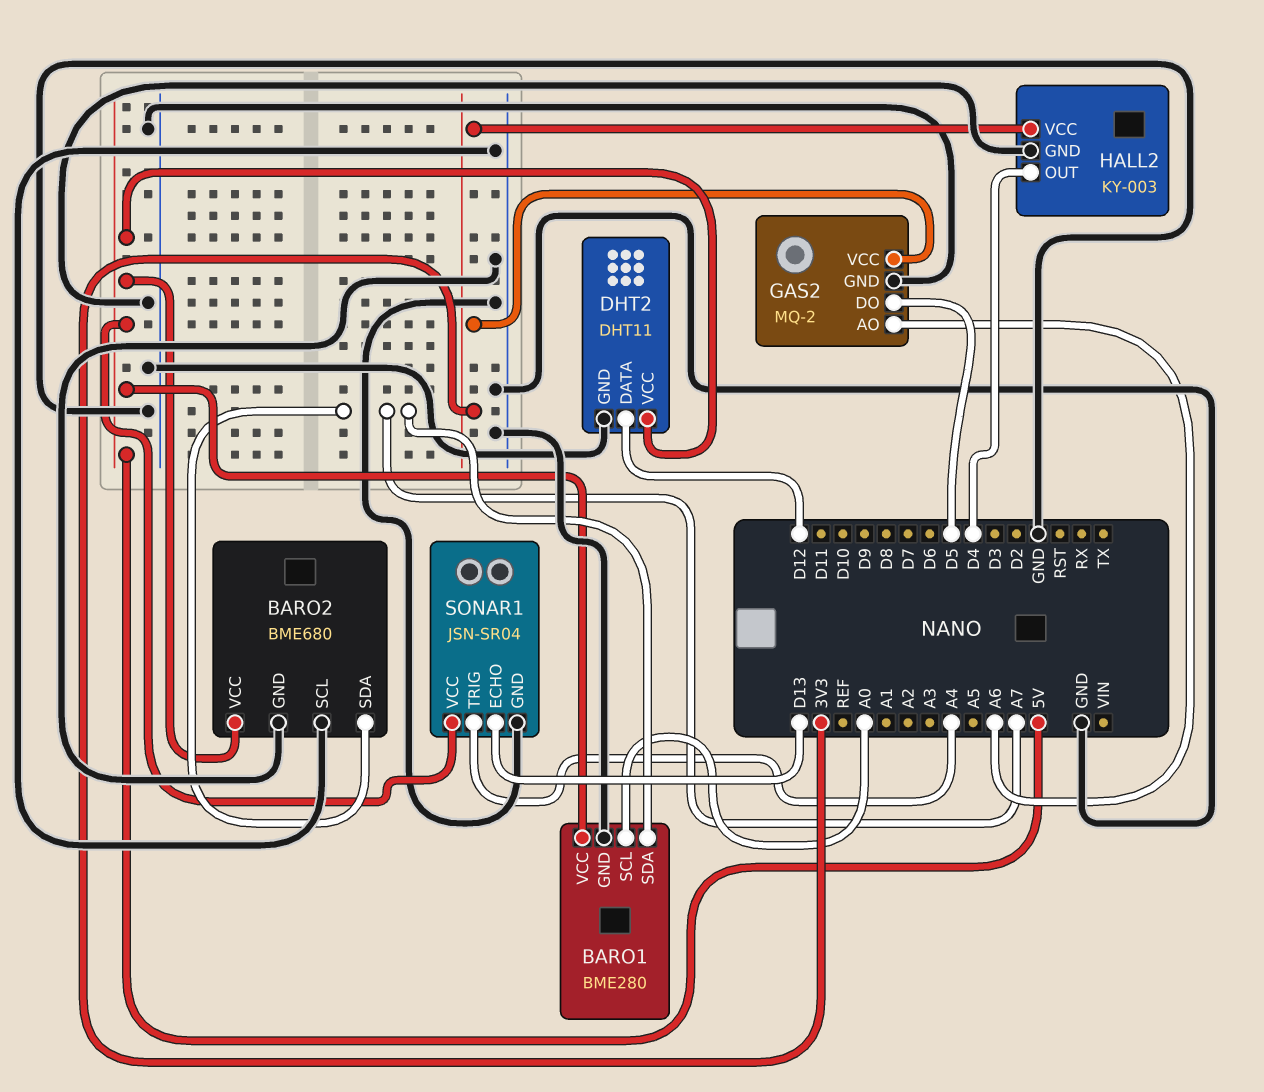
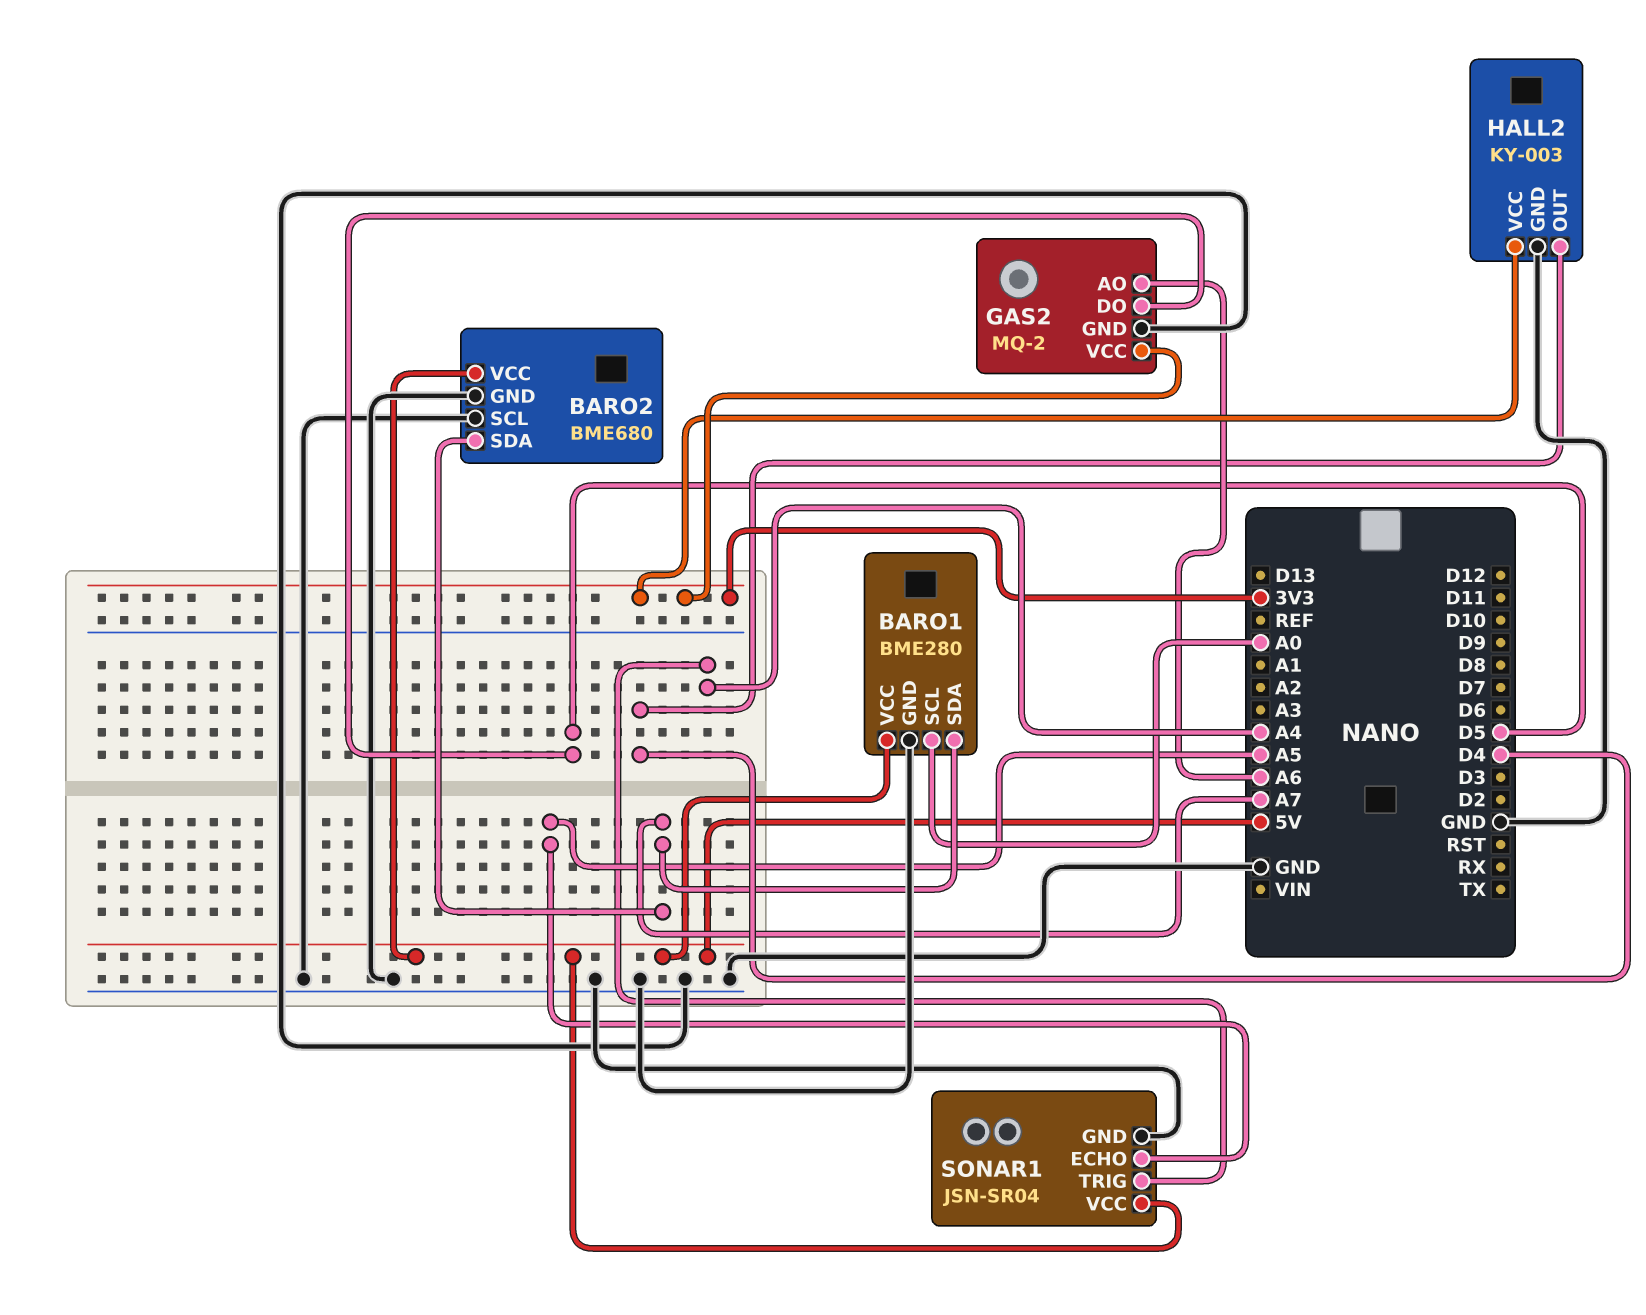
DHT2: DHT11 -> none
DHT2 pin DATA: D12 -> none
DHT2 pin GND: GND -> none
DHT2 pin VCC: 5V -> none
SONAR1 pin ECHO: D13 -> A5

